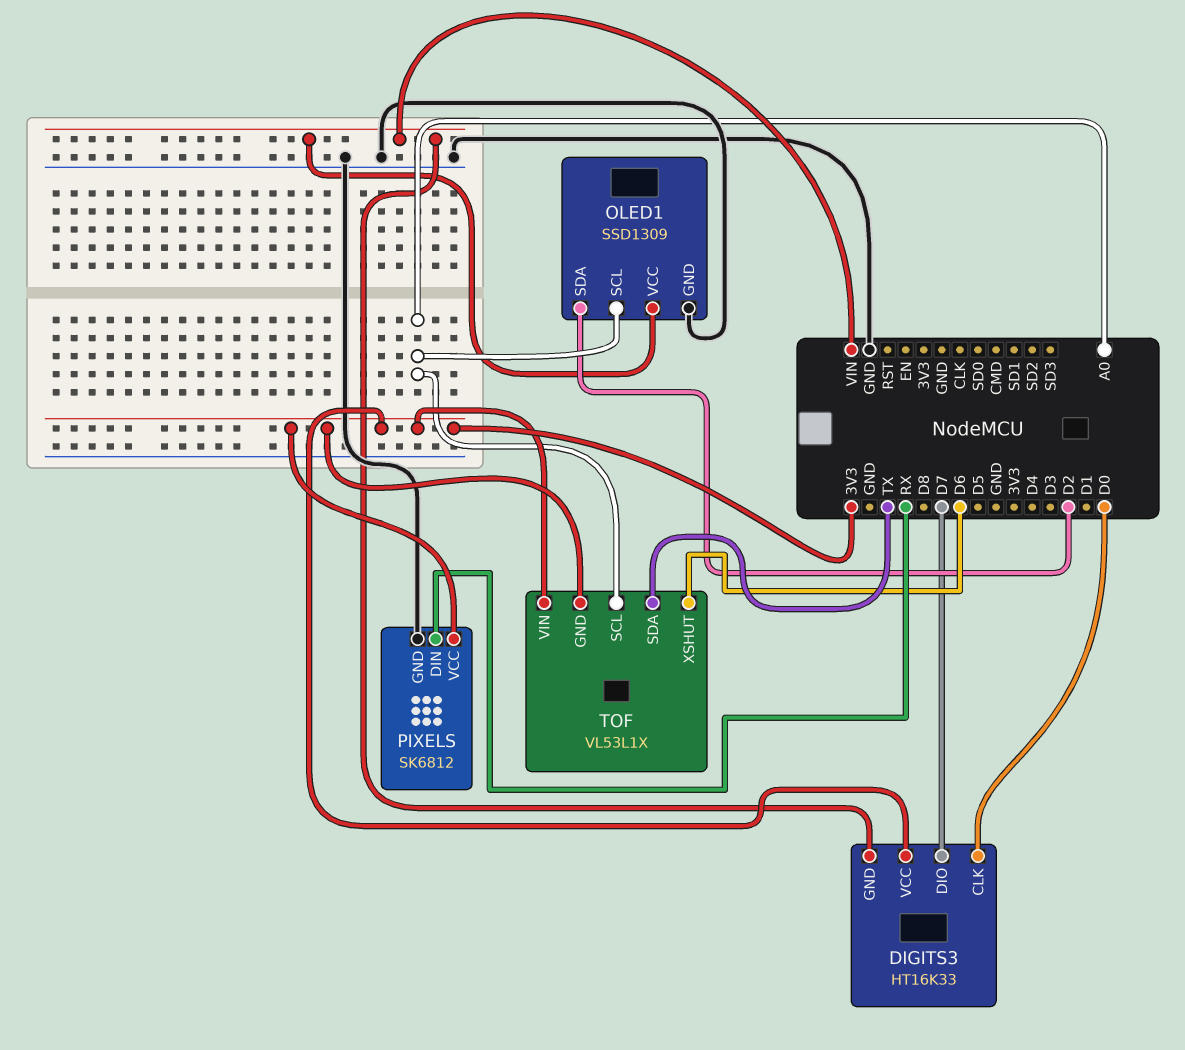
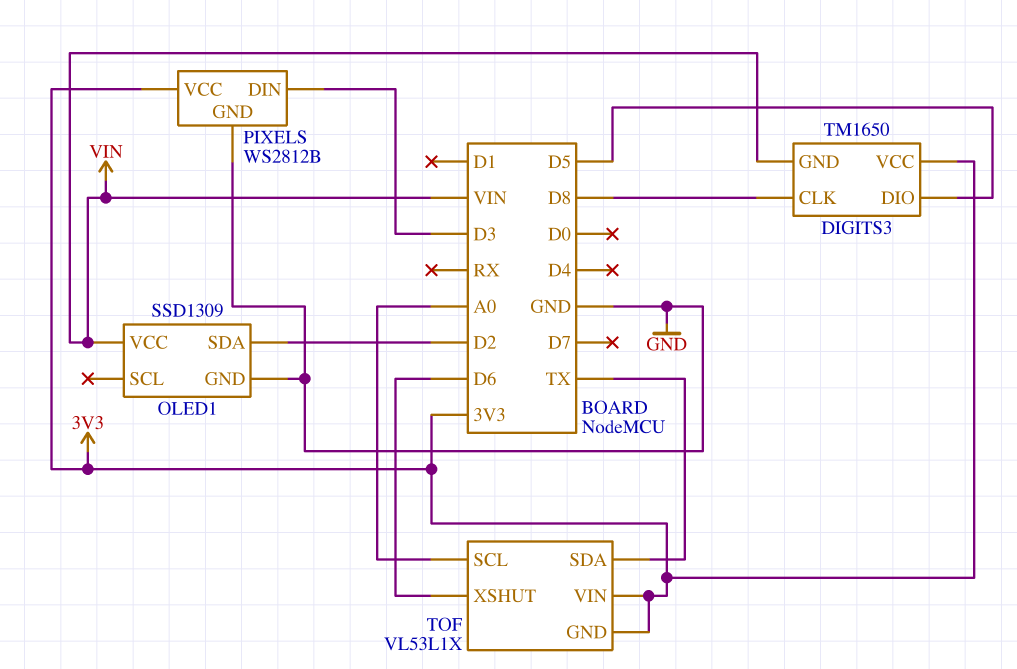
DIGITS3: HT16K33 -> TM1650
DIGITS3 pin CLK: D0 -> D8
DIGITS3 pin DIO: D7 -> D5
OLED1 pin SCL: A0 -> none
PIXELS: SK6812 -> WS2812B
PIXELS pin DIN: RX -> D3

